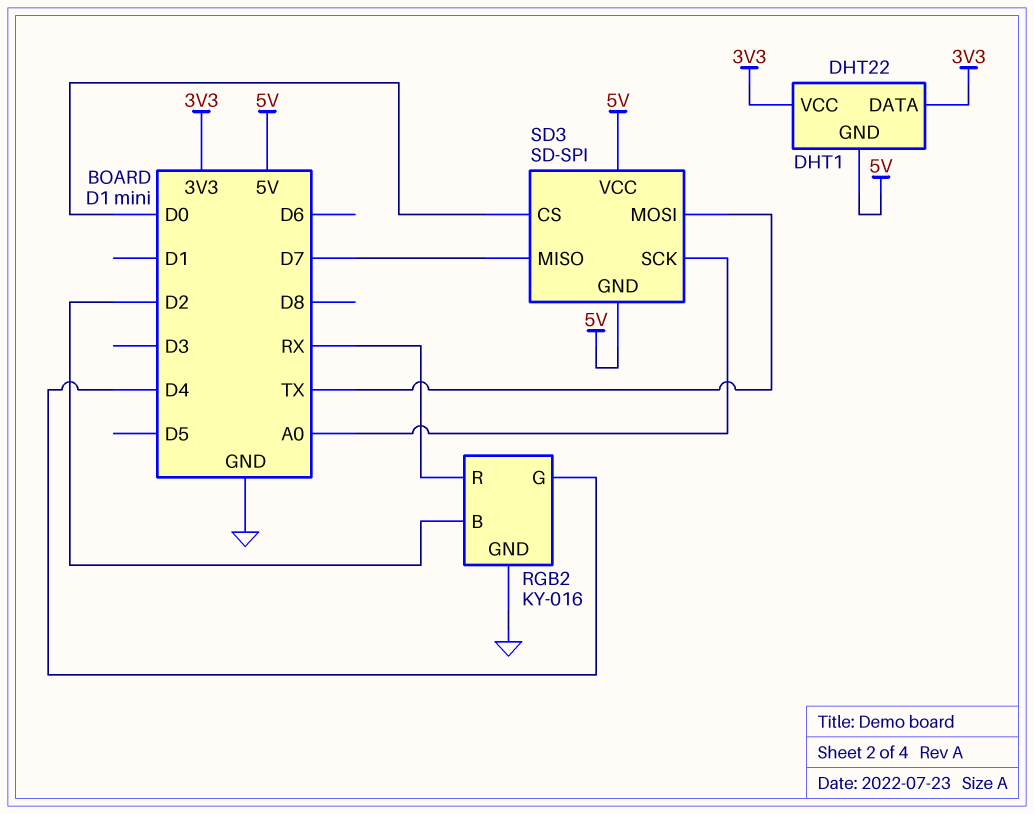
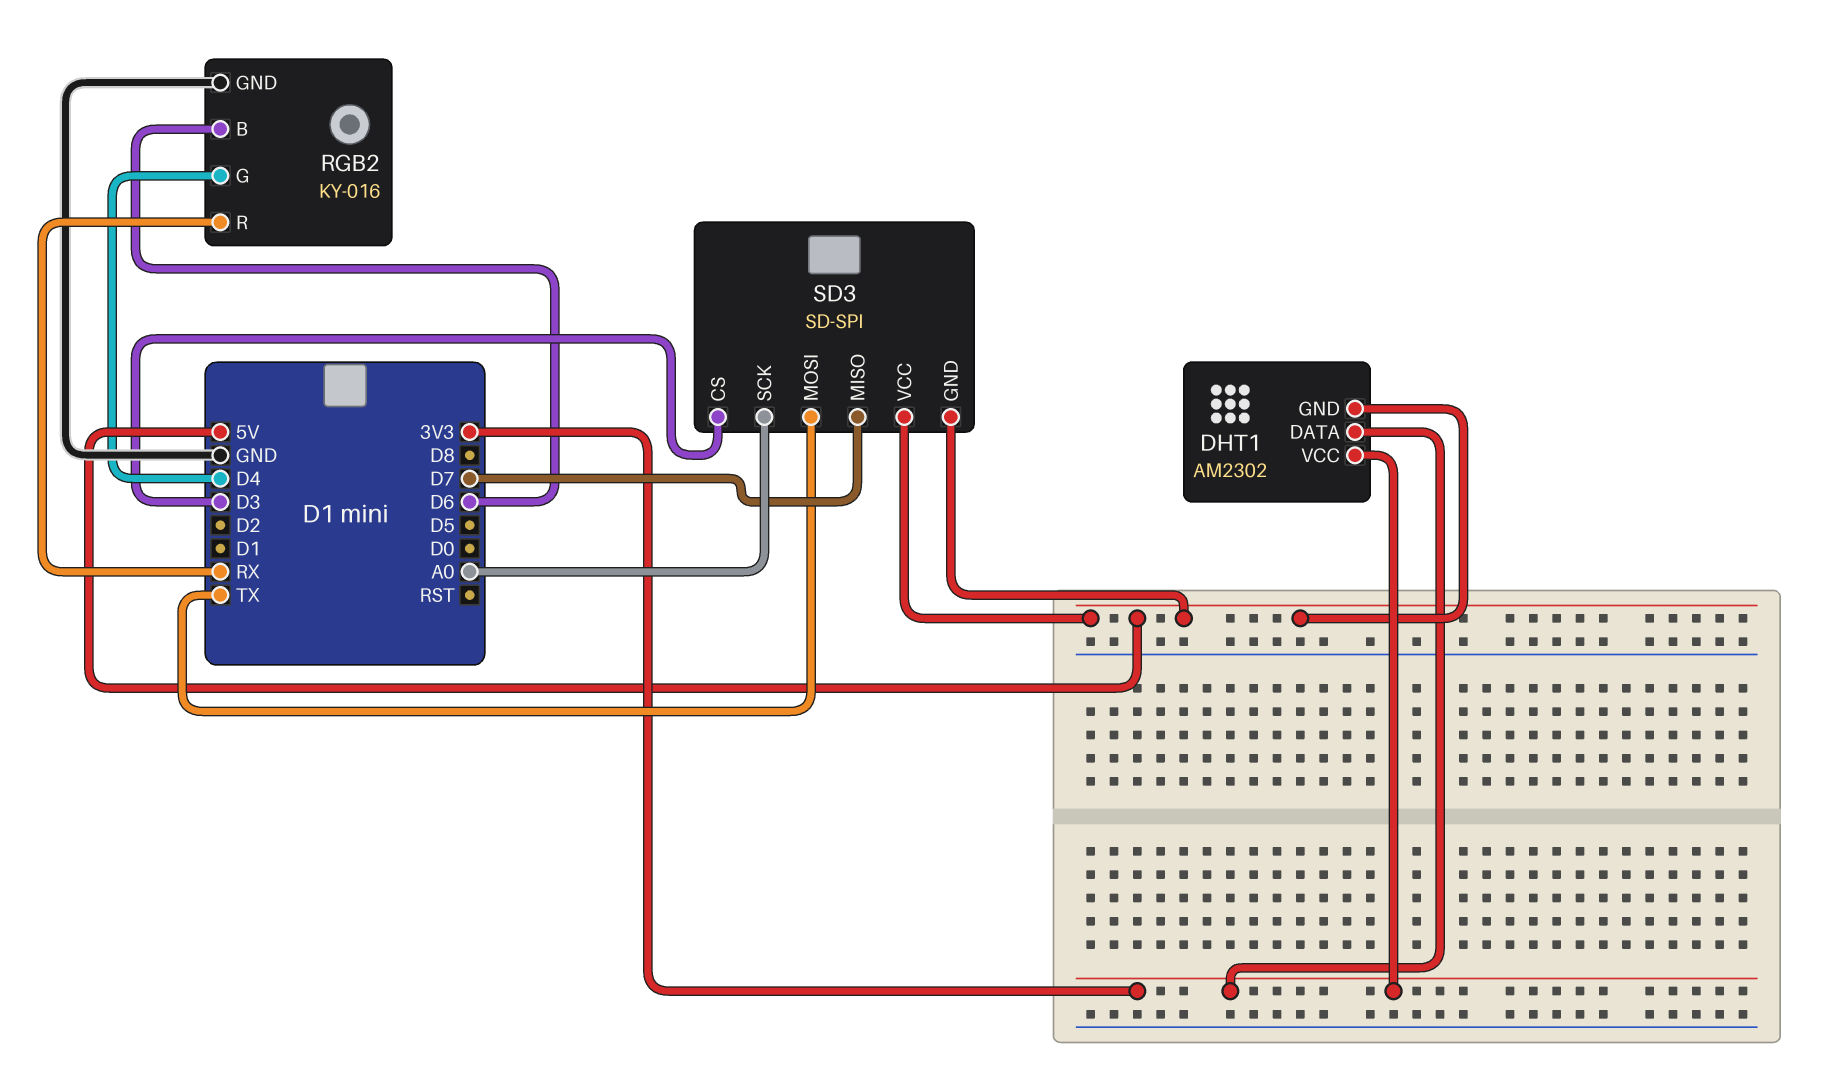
DHT1: DHT22 -> AM2302
RGB2 pin B: D2 -> D6
SD3 pin CS: D0 -> D3

